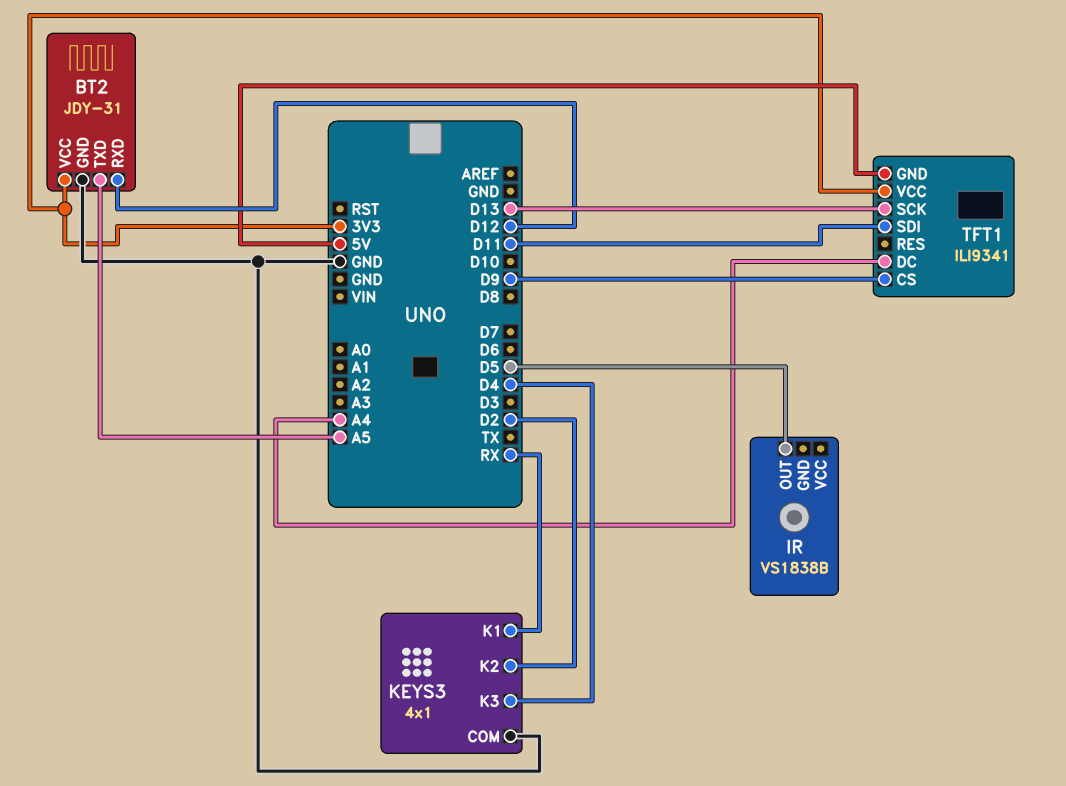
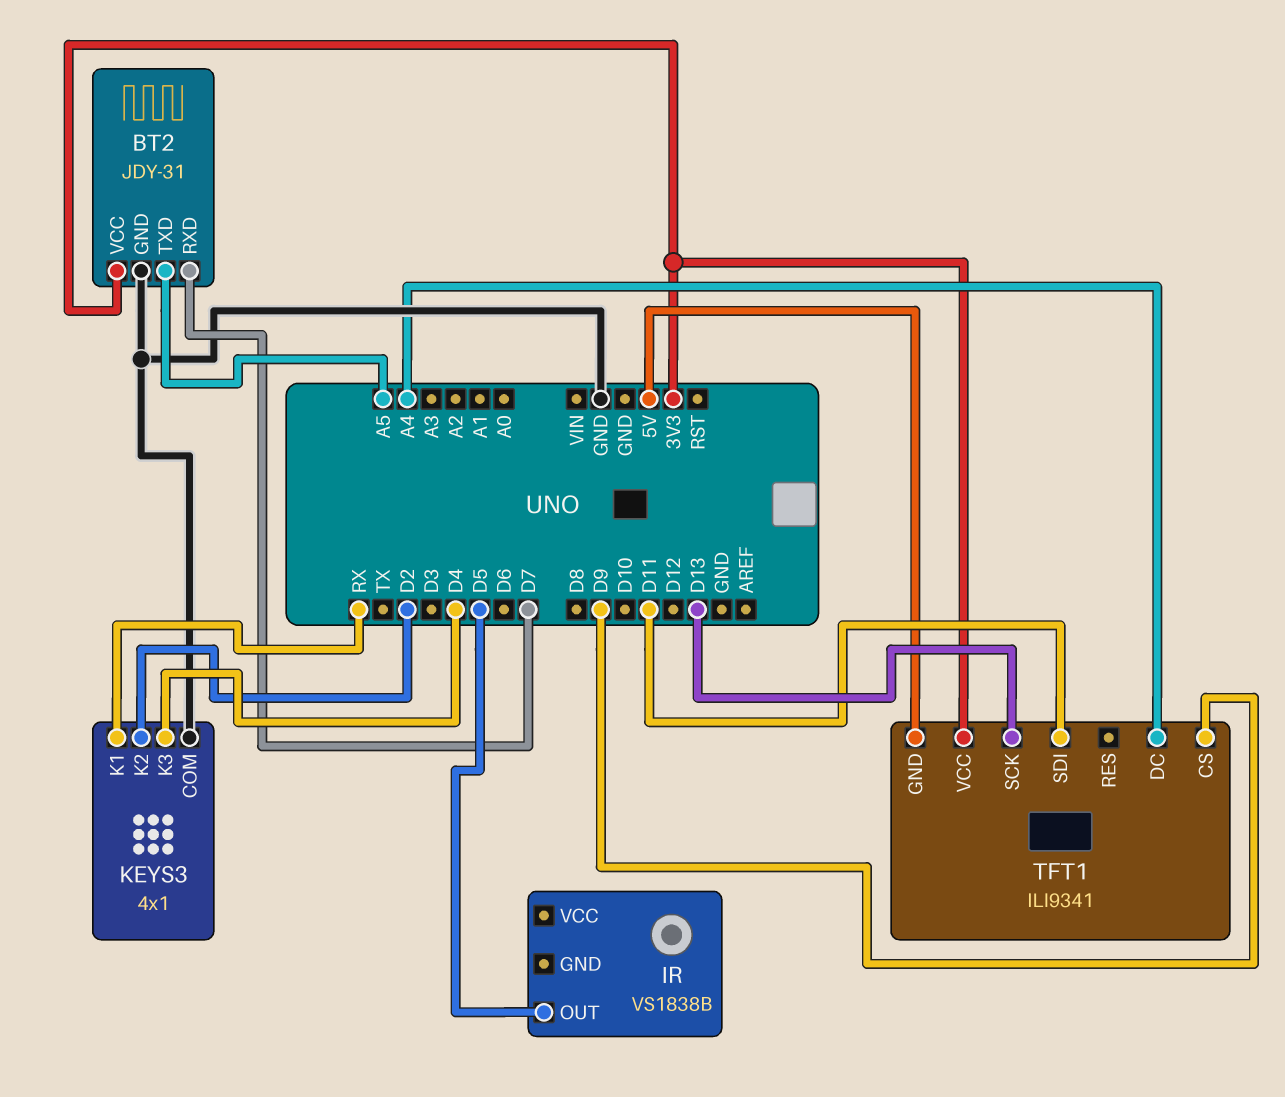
BT2 pin RXD: D12 -> D7

